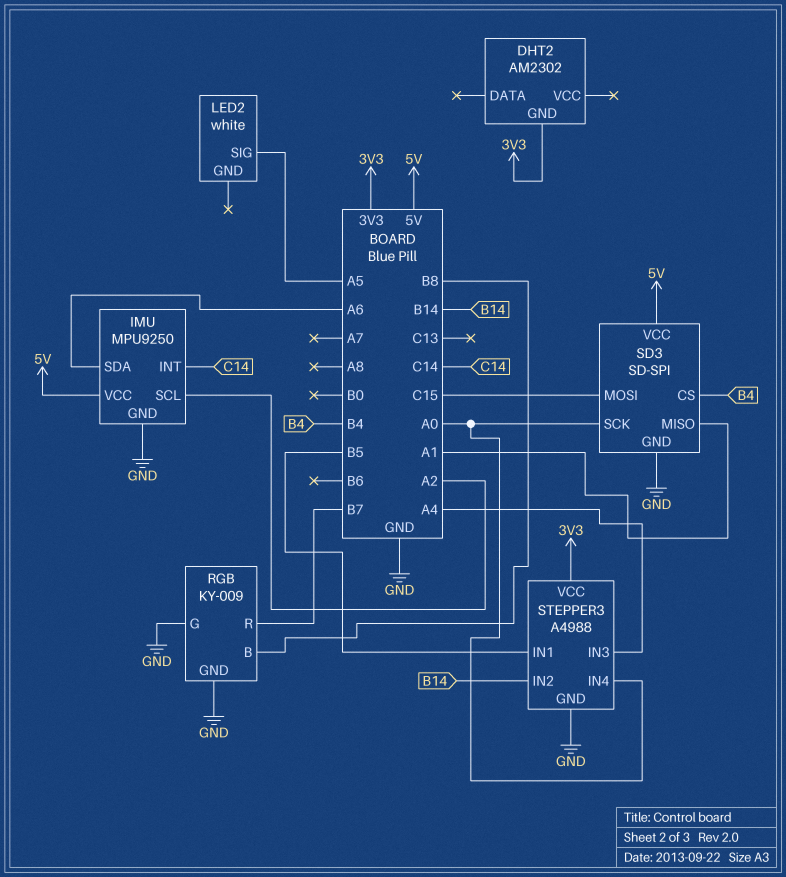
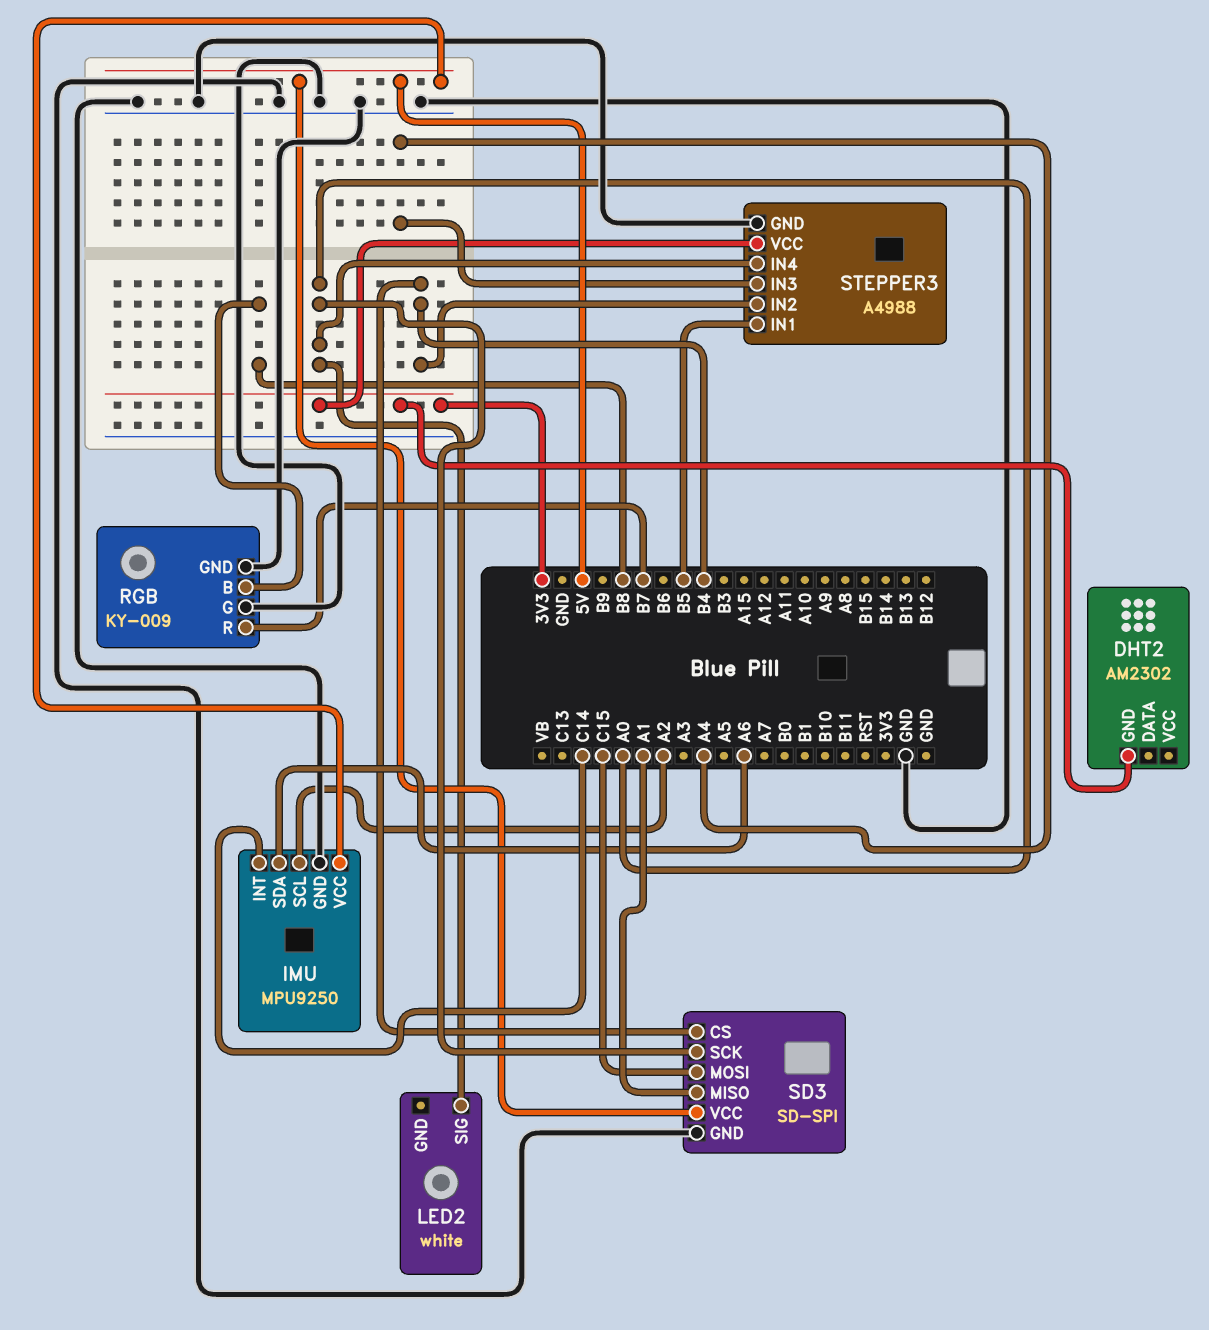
LED2 pin SIG: A5 -> A0
STEPPER3 pin IN2: B14 -> B4

